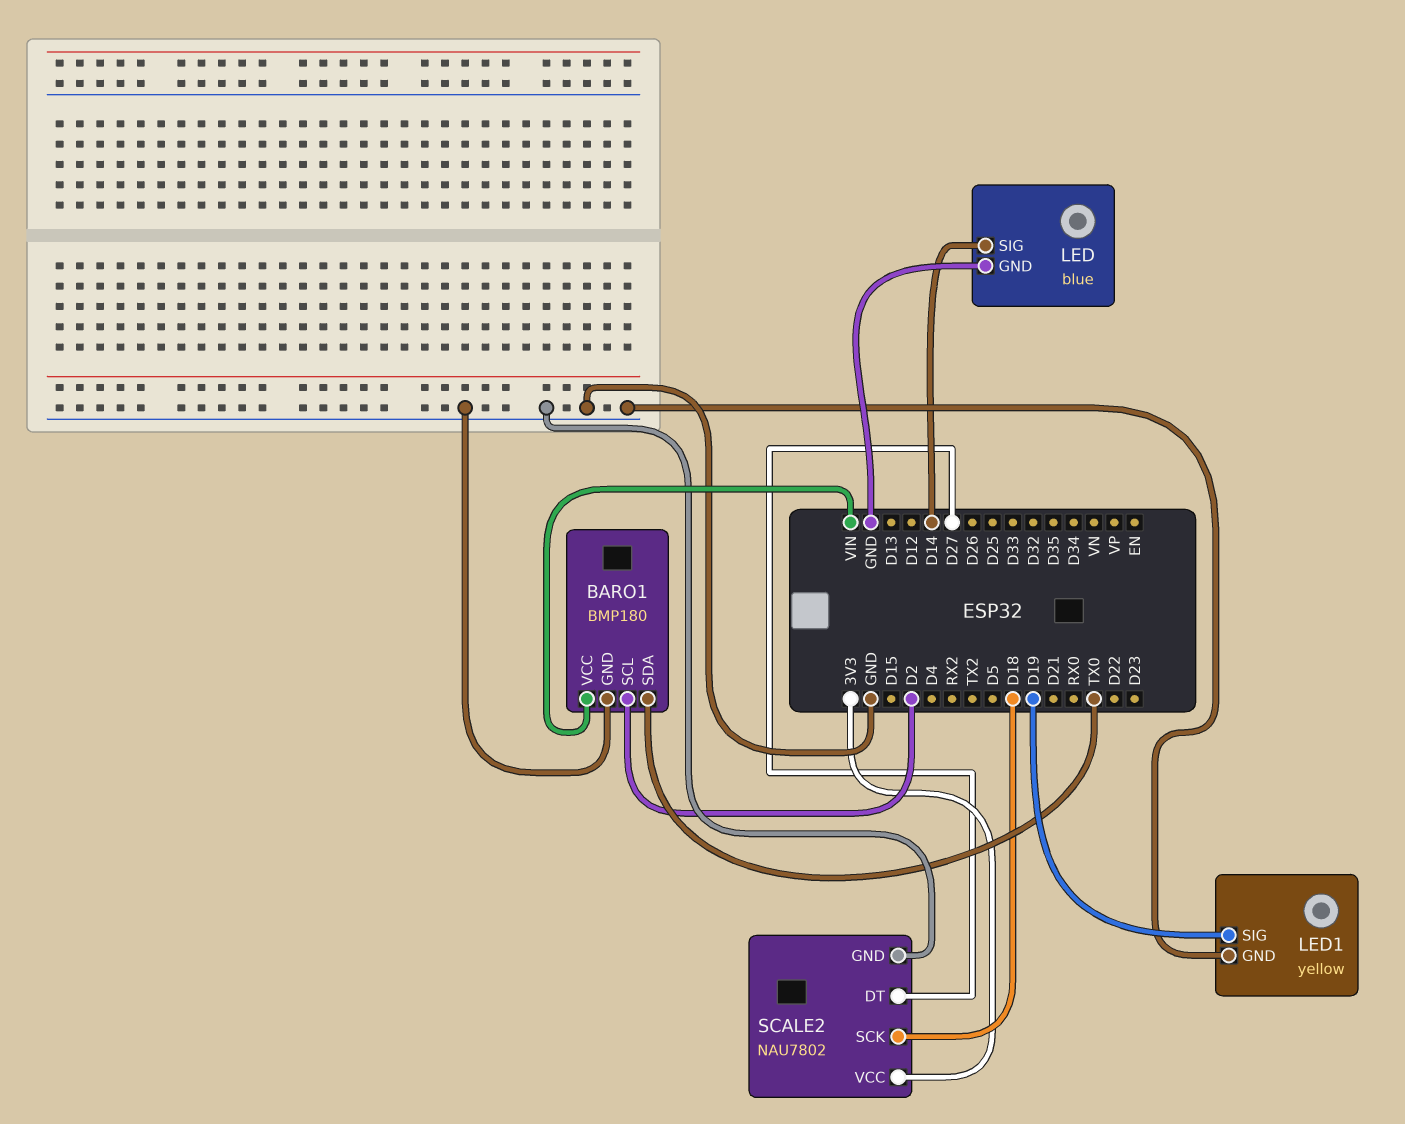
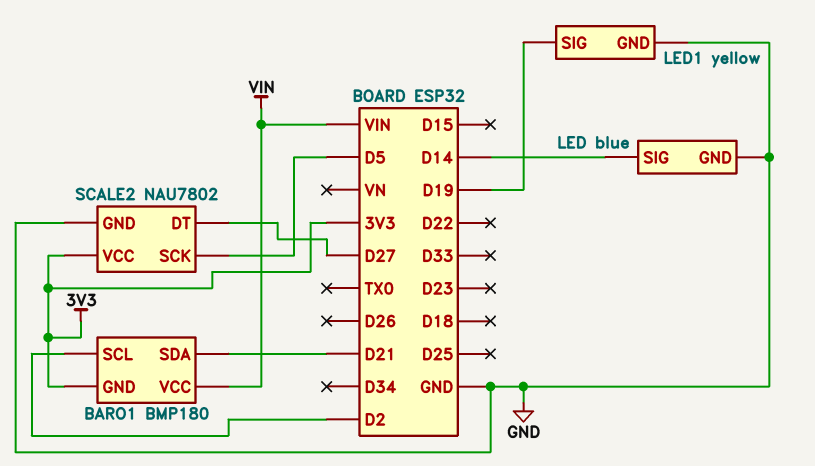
BARO1 pin GND: GND -> 3V3
BARO1 pin SDA: TX0 -> D21
SCALE2 pin SCK: D18 -> D5

